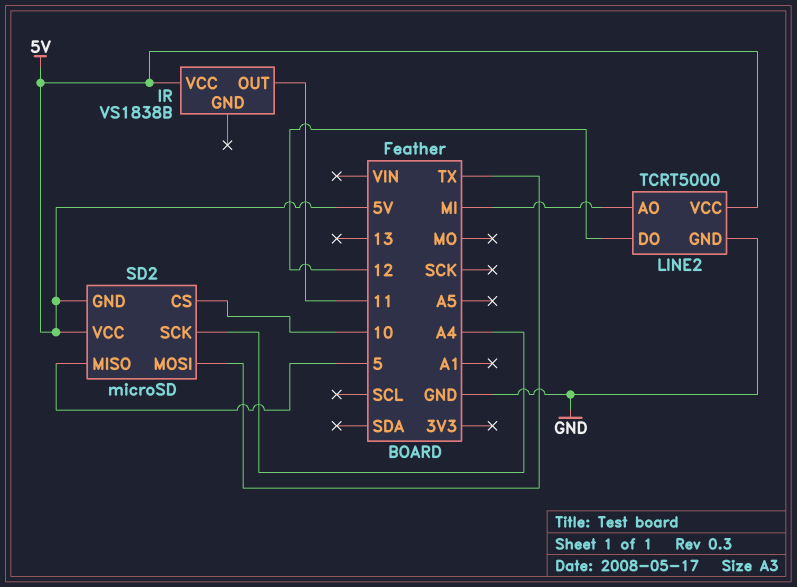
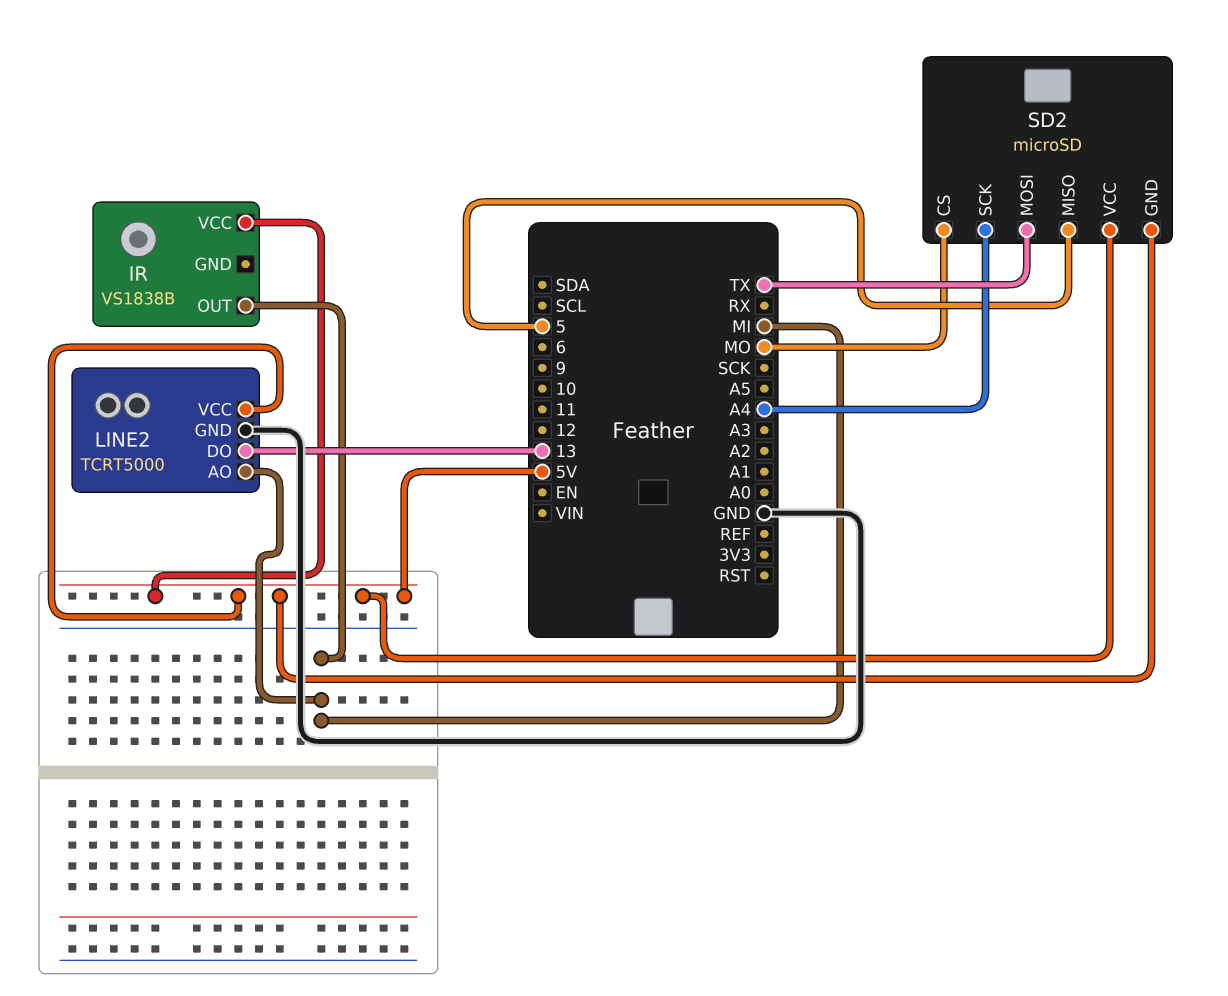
IR pin OUT: 11 -> MI
LINE2 pin DO: 12 -> 13
SD2 pin CS: 10 -> MO

